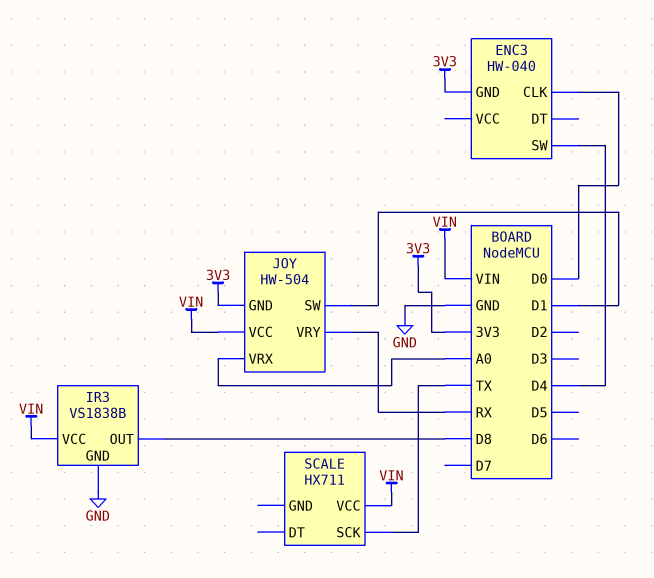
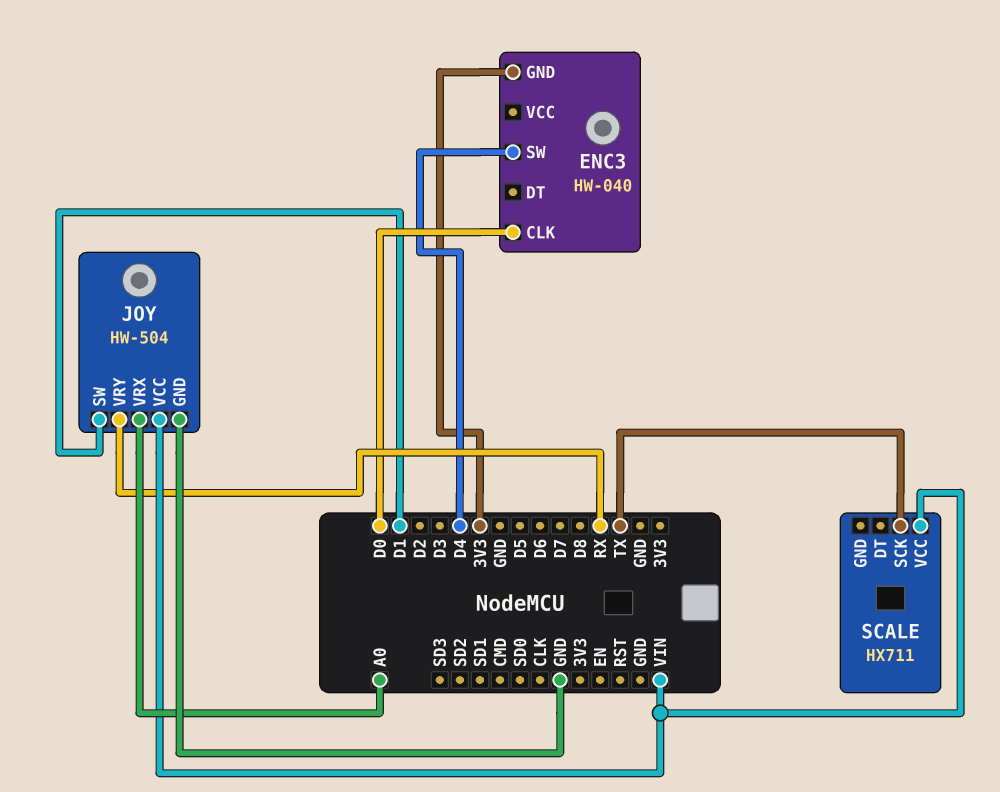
IR3: VS1838B -> none
IR3 pin GND: GND -> none
IR3 pin OUT: D8 -> none
IR3 pin VCC: VIN -> none
JOY pin GND: 3V3 -> GND

